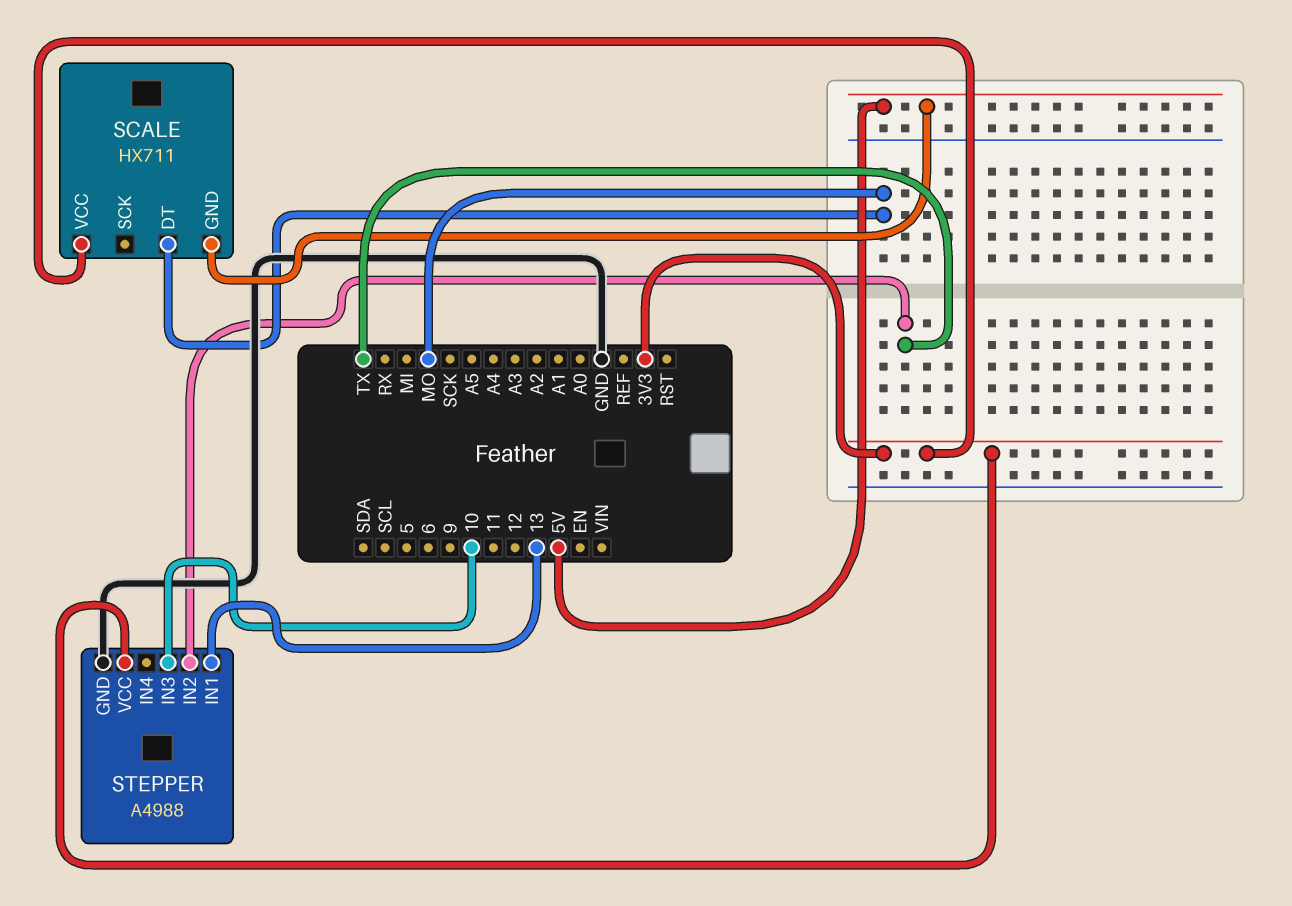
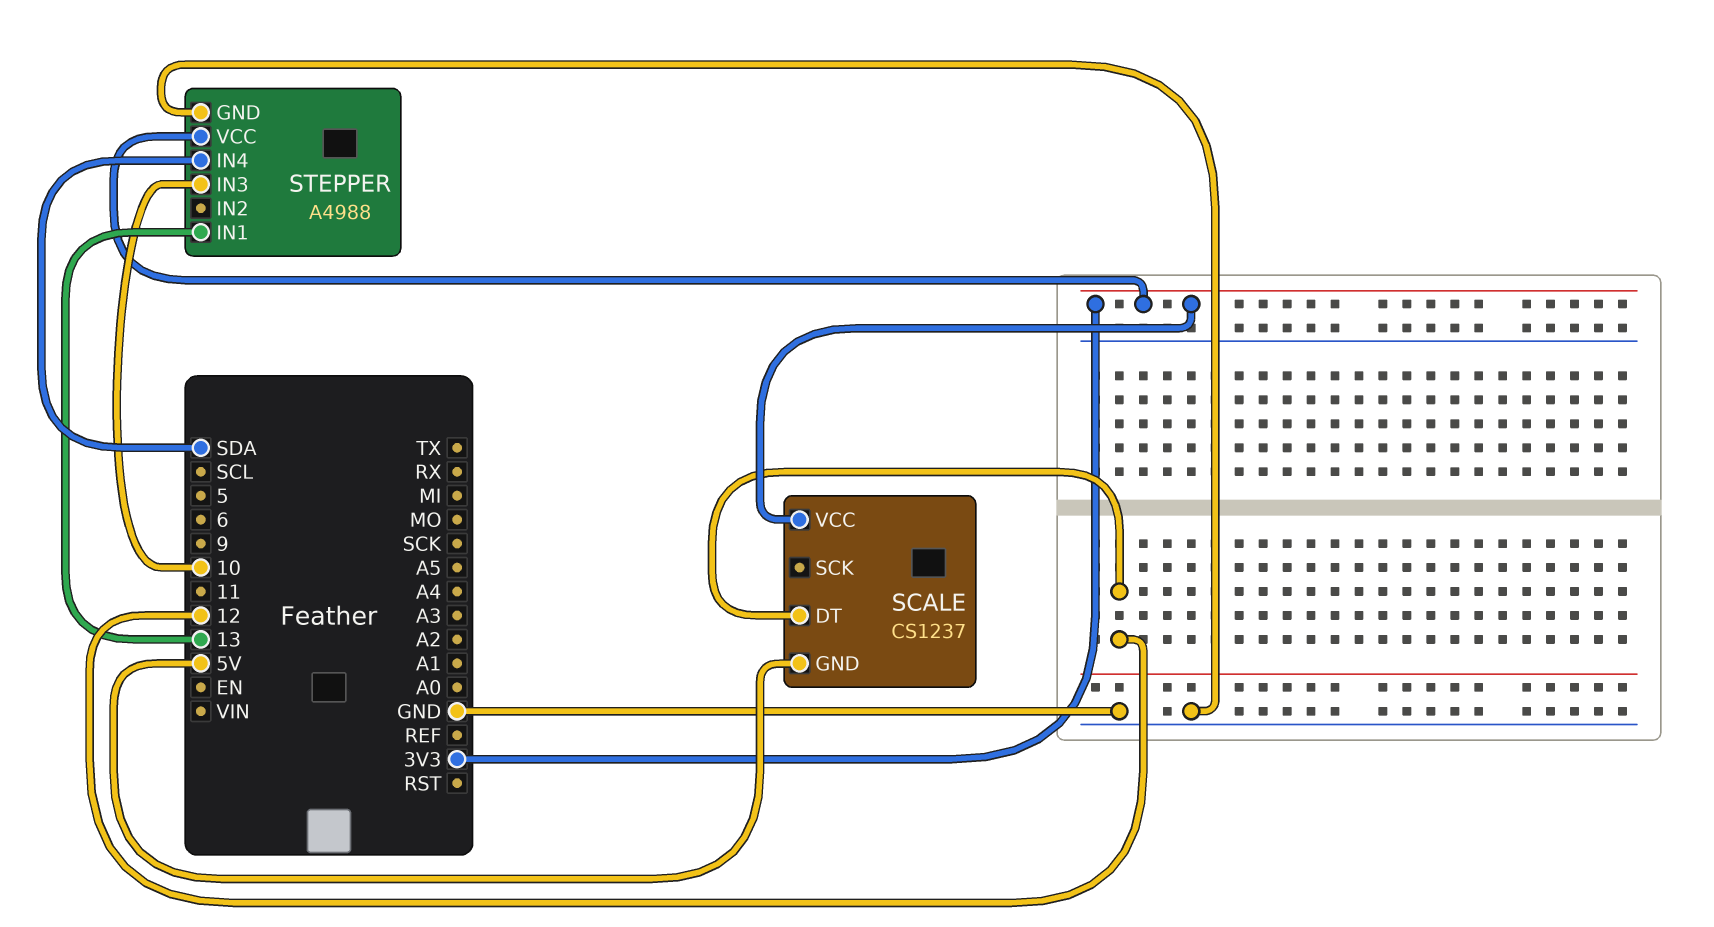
SCALE: HX711 -> CS1237
SCALE pin DT: MO -> 12
STEPPER pin IN2: TX -> none
STEPPER pin IN4: none -> SDA

